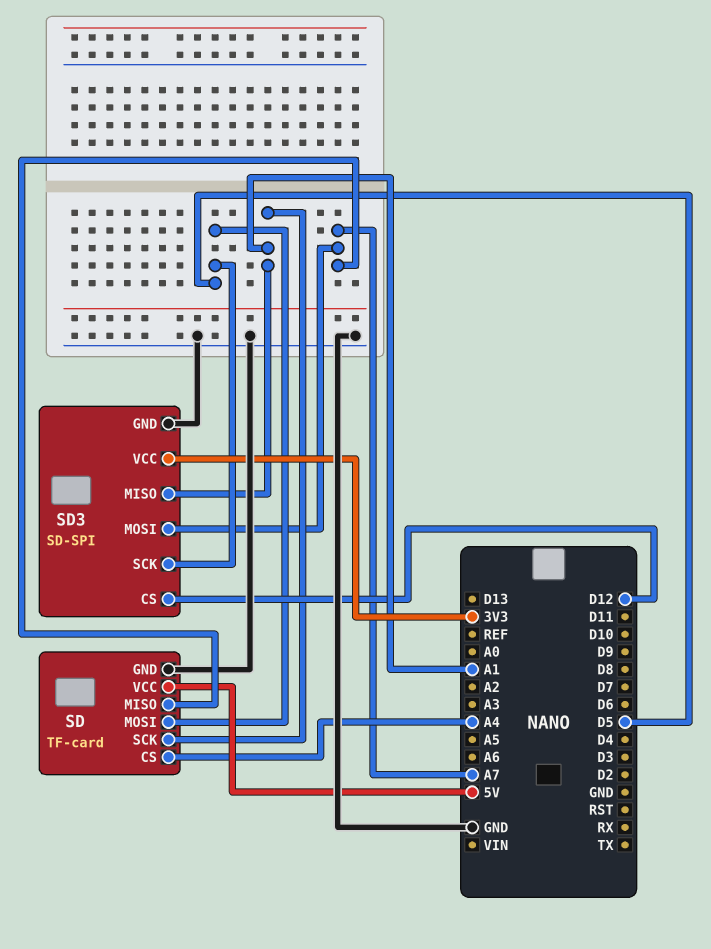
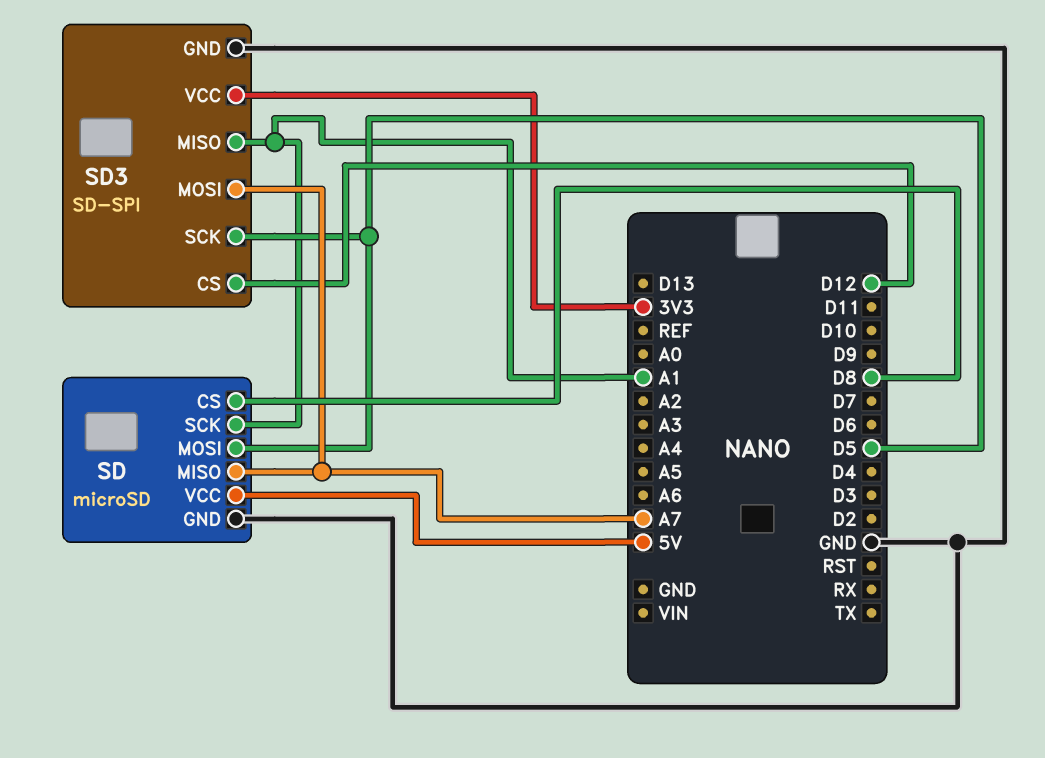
SD: TF-card -> microSD
SD pin CS: A4 -> D8

